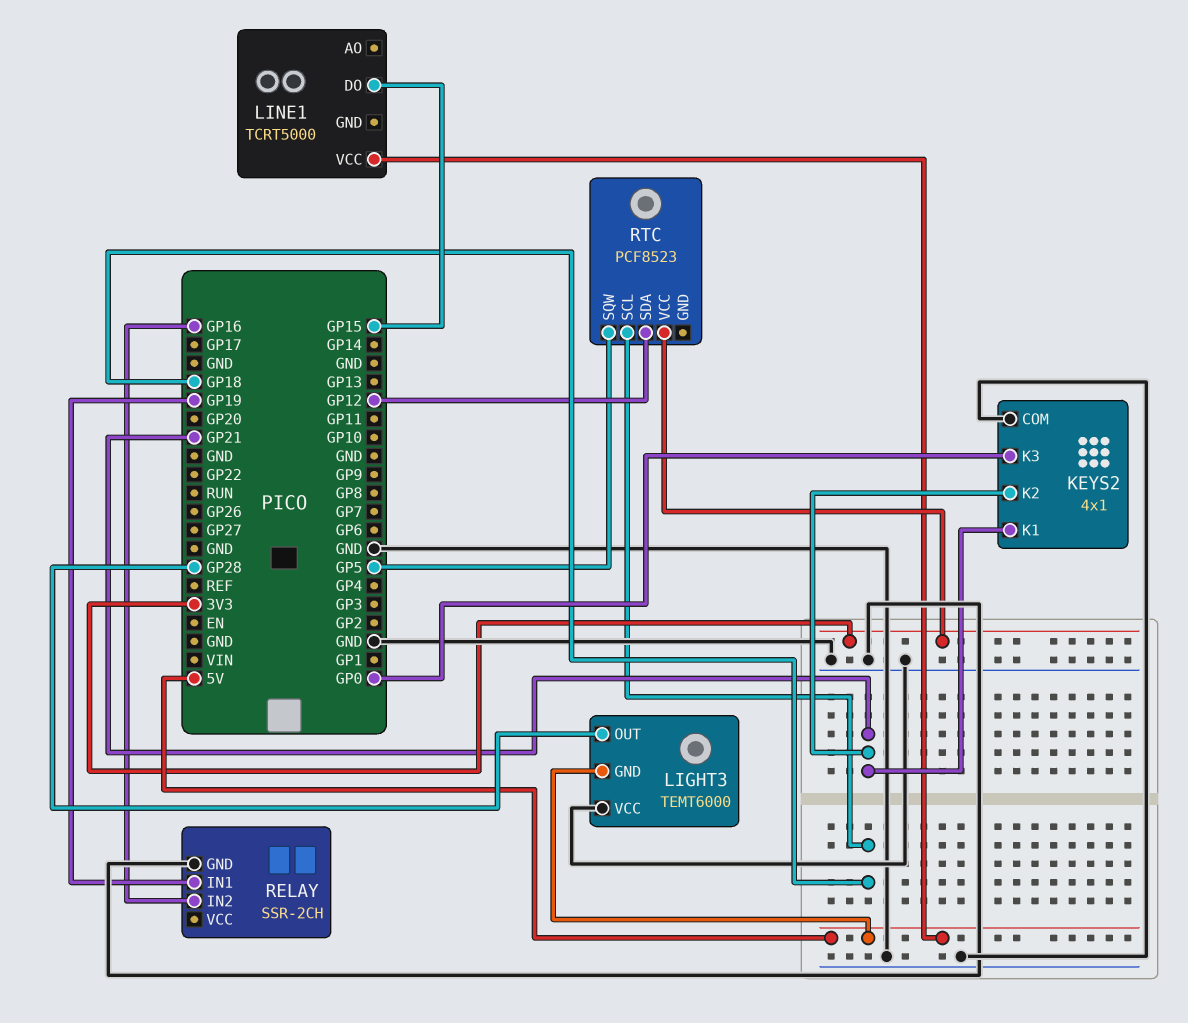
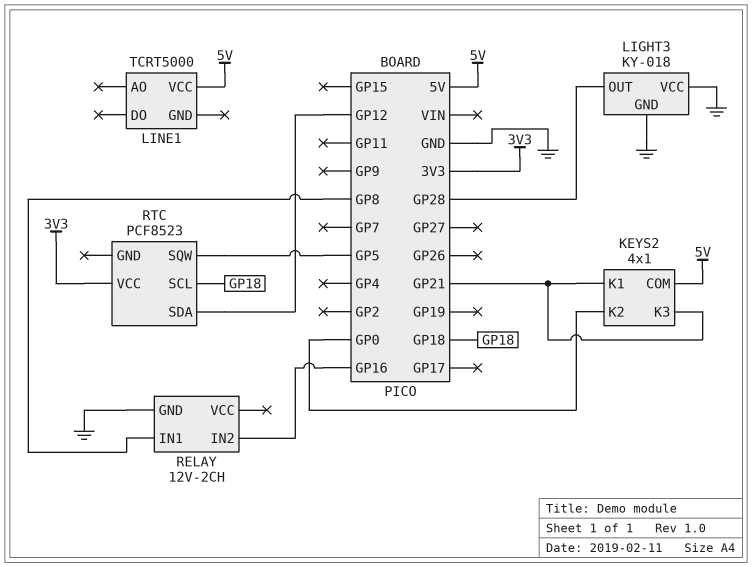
KEYS2 pin COM: GND -> 5V
KEYS2 pin K2: GP21 -> GP0
KEYS2 pin K3: GP0 -> GP21
LIGHT3: TEMT6000 -> KY-018
LIGHT3 pin GND: 5V -> GND
LINE1 pin DO: GP15 -> none
RELAY: SSR-2CH -> 12V-2CH
RELAY pin IN1: GP19 -> GP8

